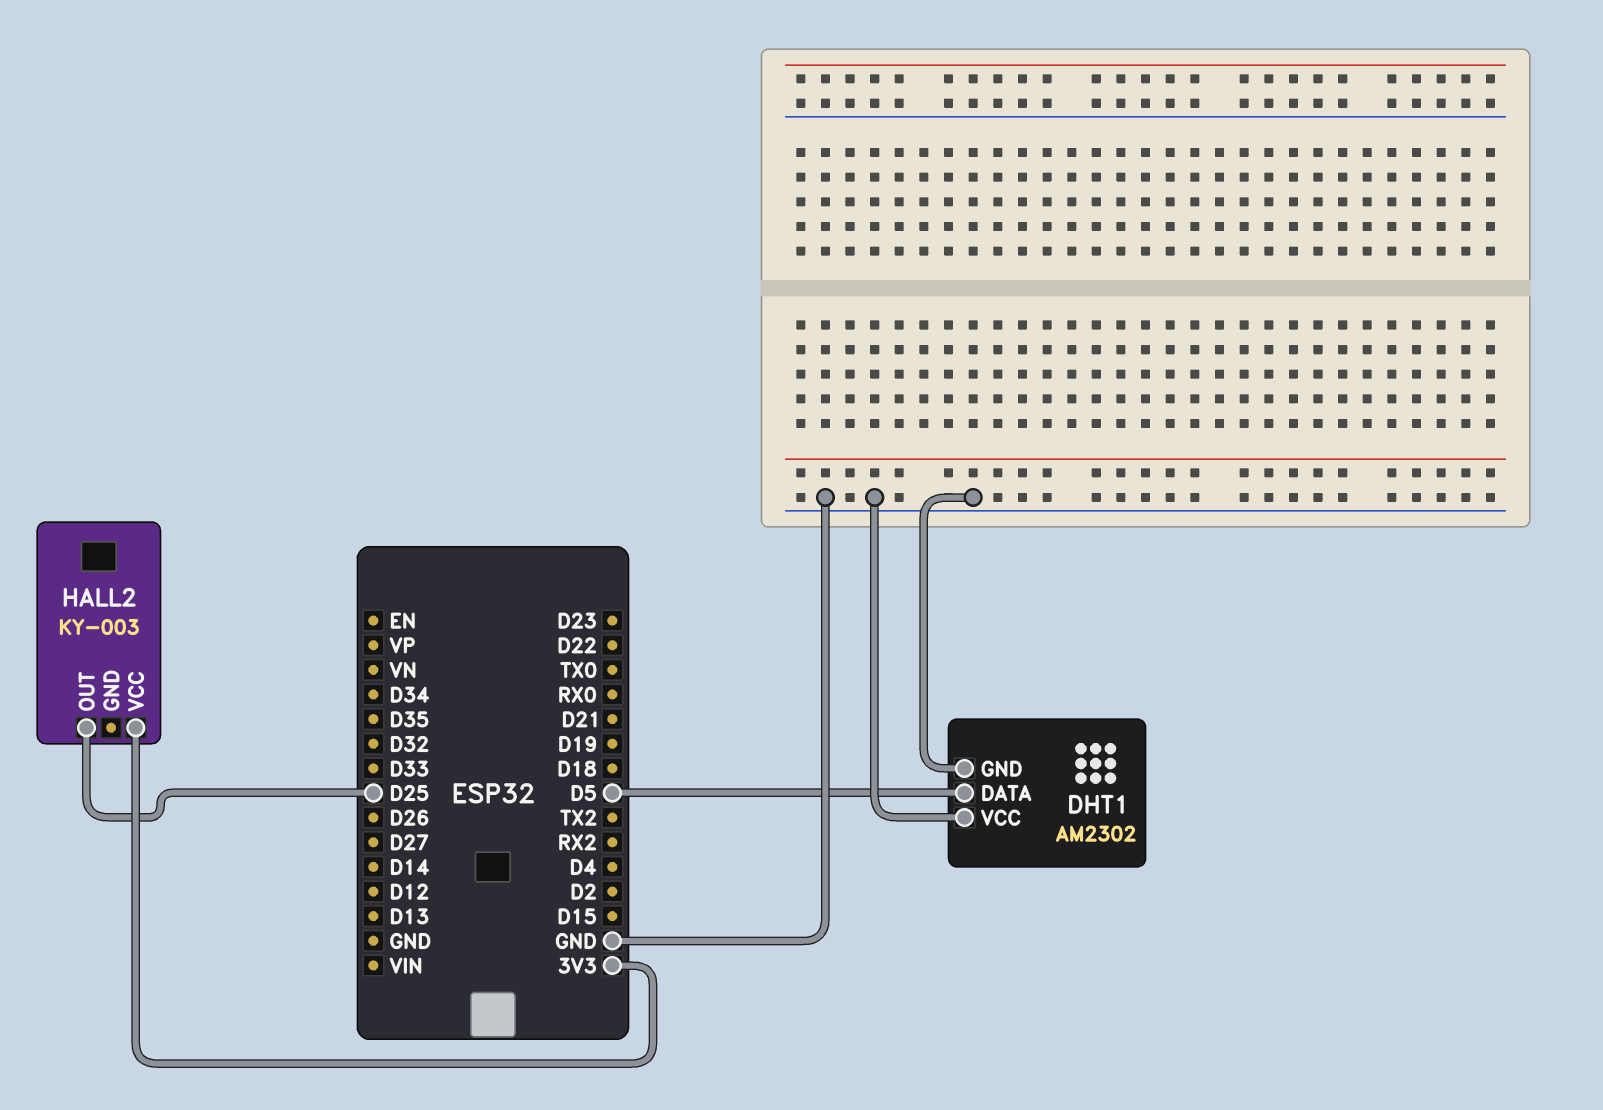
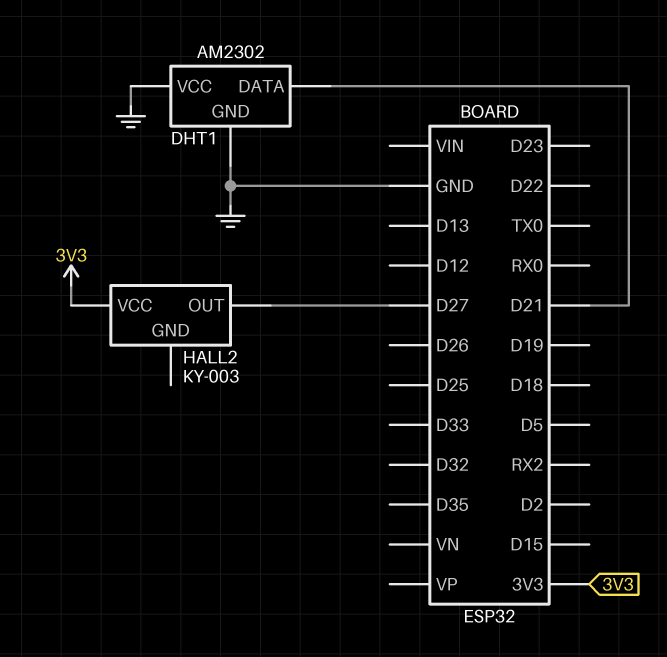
DHT1 pin DATA: D5 -> D21
HALL2 pin OUT: D25 -> D27

